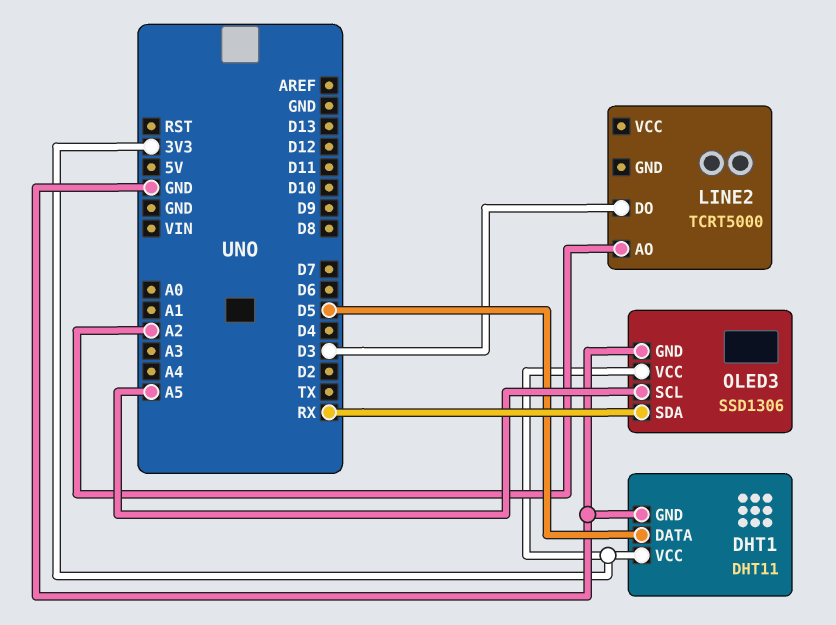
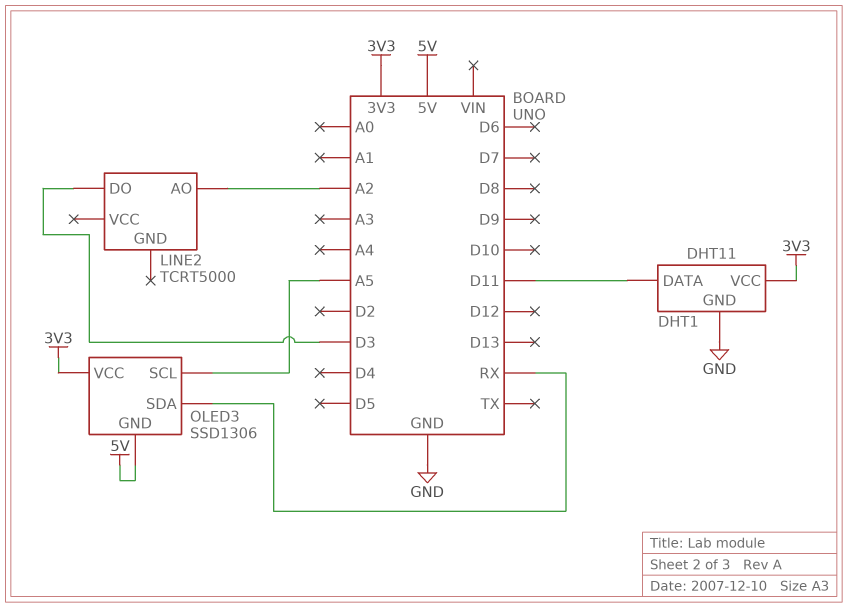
DHT1 pin DATA: D5 -> D11
OLED3 pin GND: GND -> 5V

